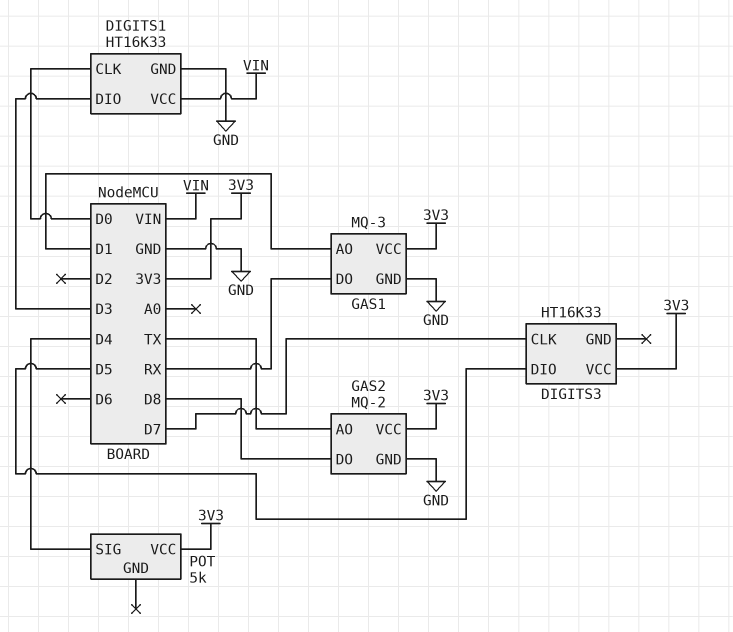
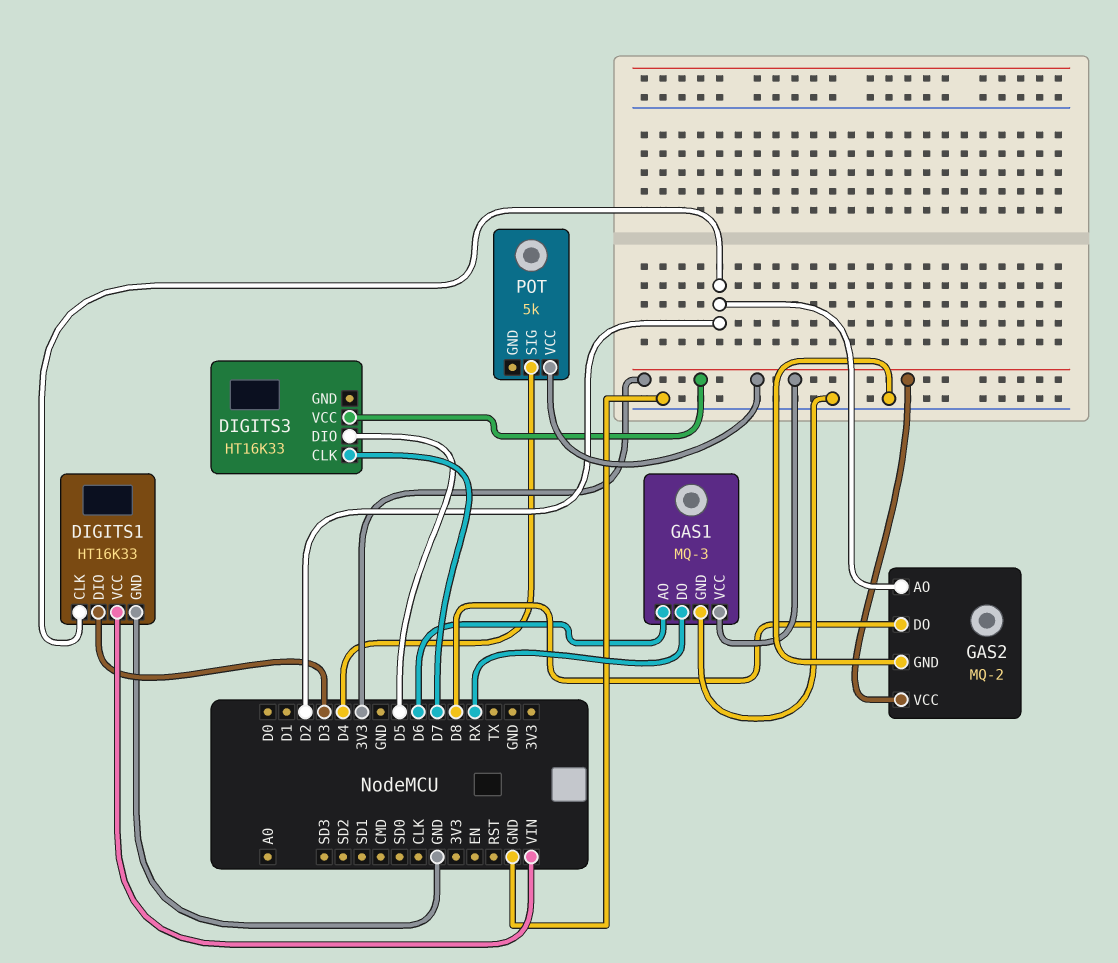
DIGITS1 pin CLK: D0 -> D2
GAS1 pin AO: D1 -> D6
GAS2 pin AO: TX -> D2

